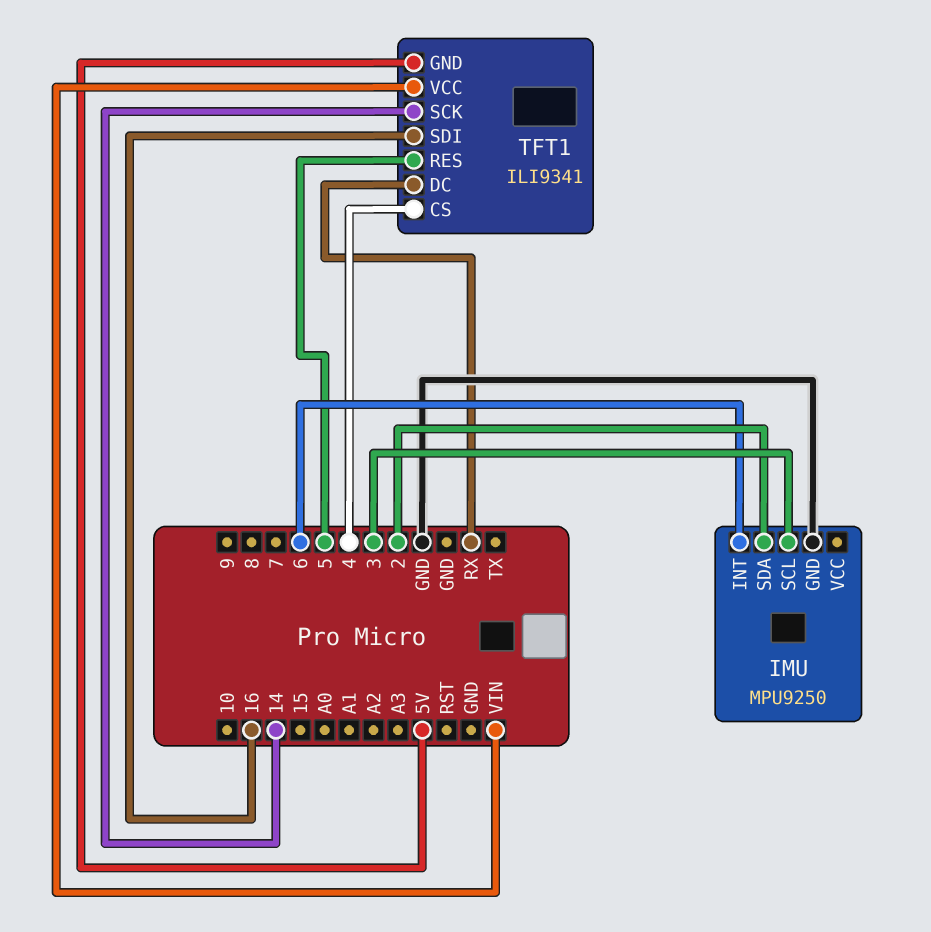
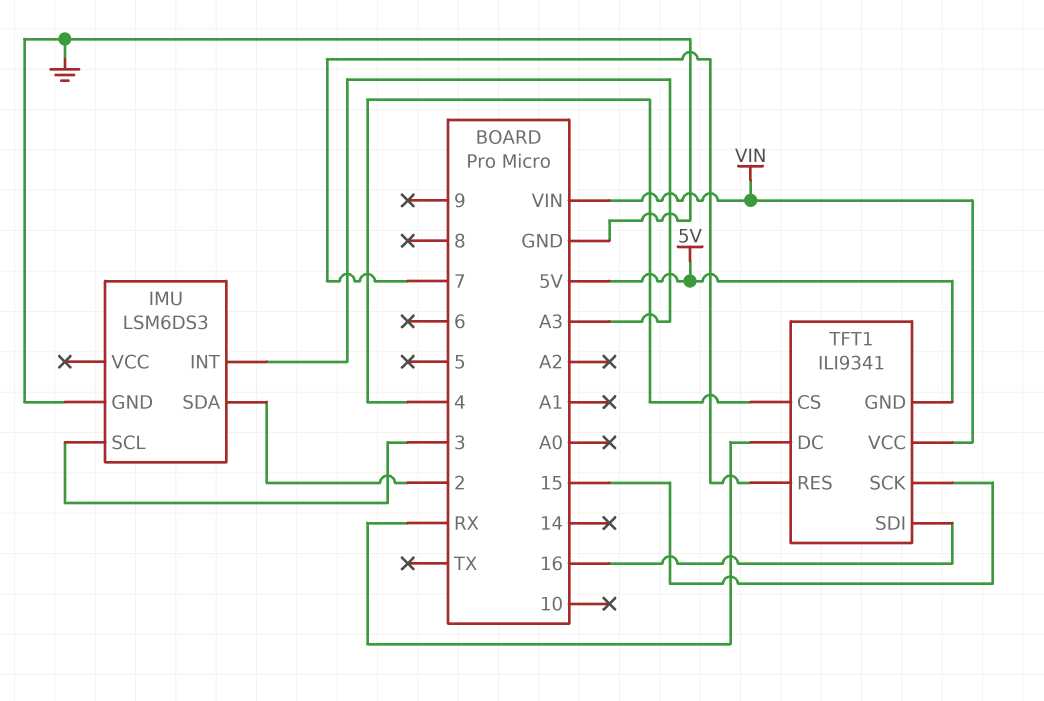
IMU: MPU9250 -> LSM6DS3
IMU pin INT: 6 -> A3
TFT1 pin RES: 5 -> 7
TFT1 pin SCK: 14 -> 15

